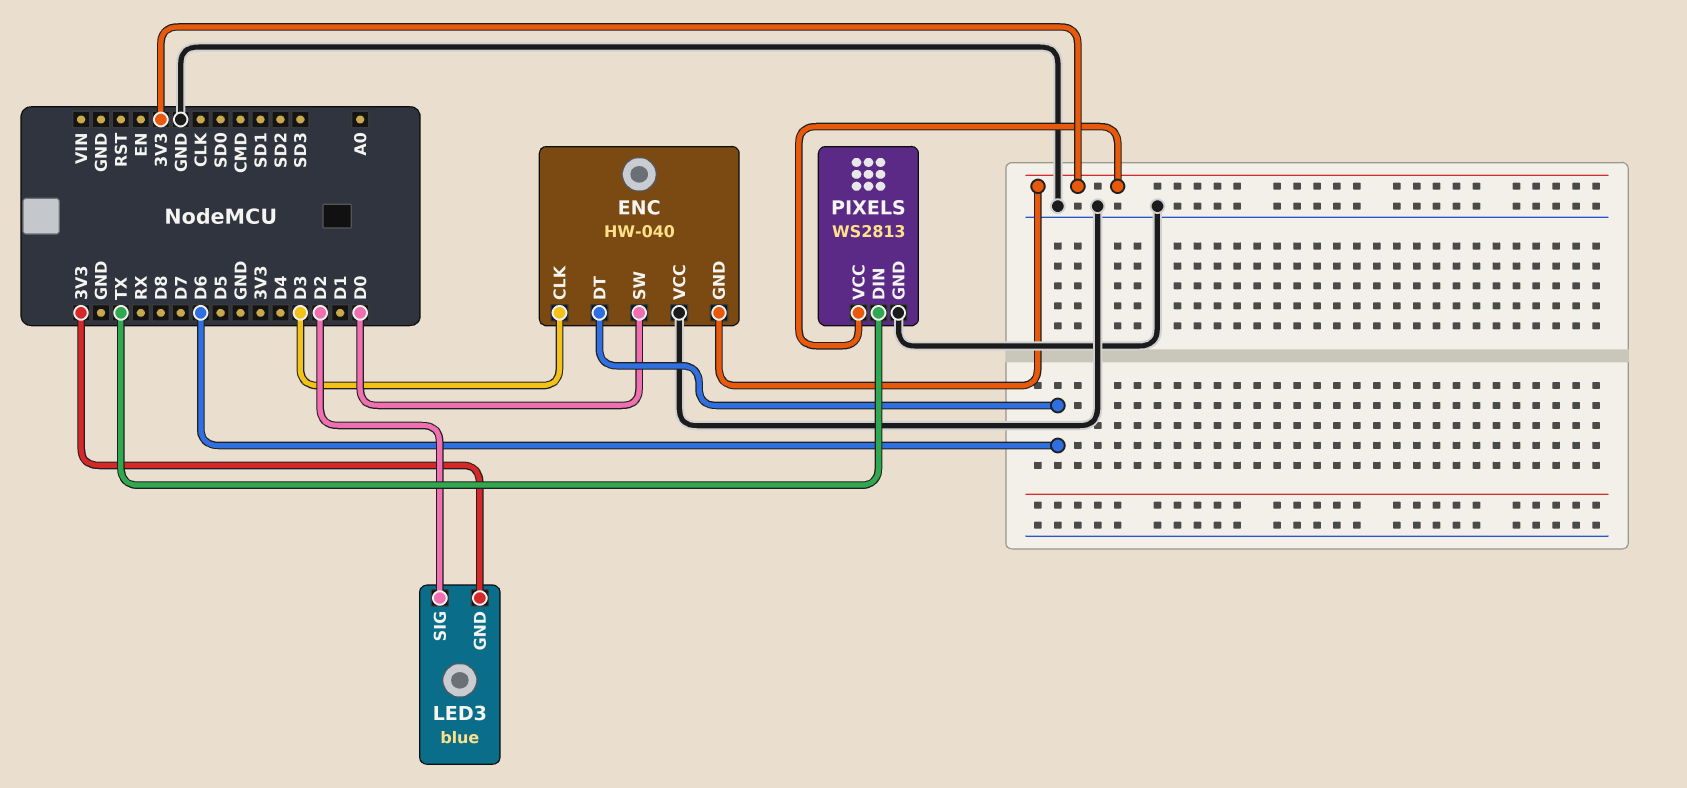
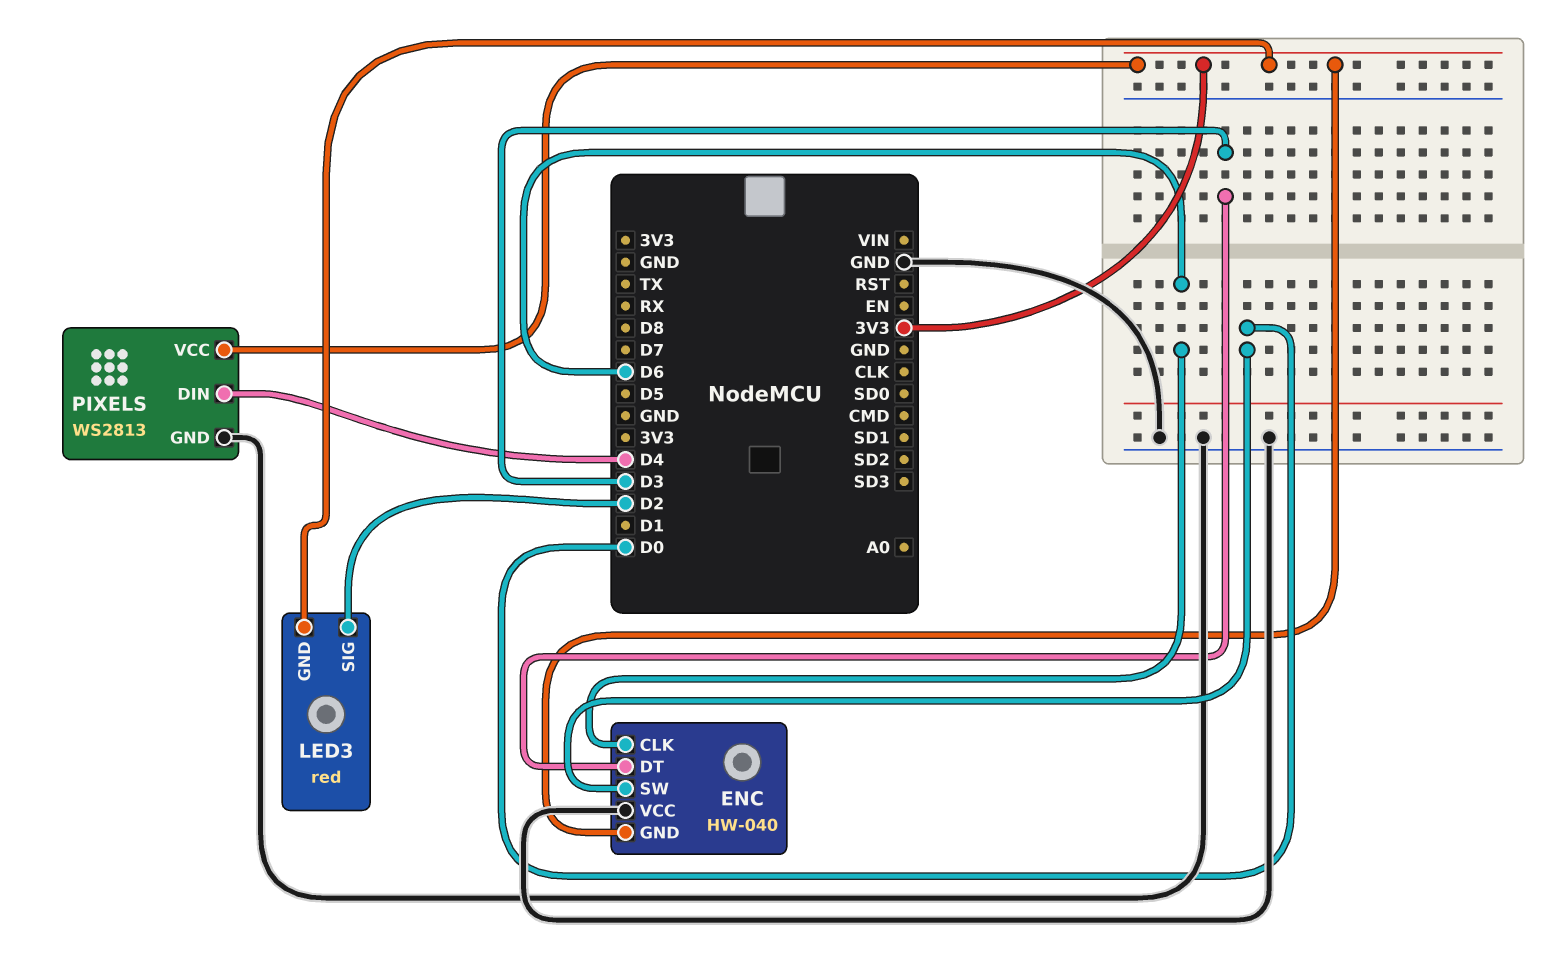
ENC pin CLK: D3 -> D6
ENC pin DT: D6 -> D3
LED3: blue -> red
PIXELS pin DIN: TX -> D4

